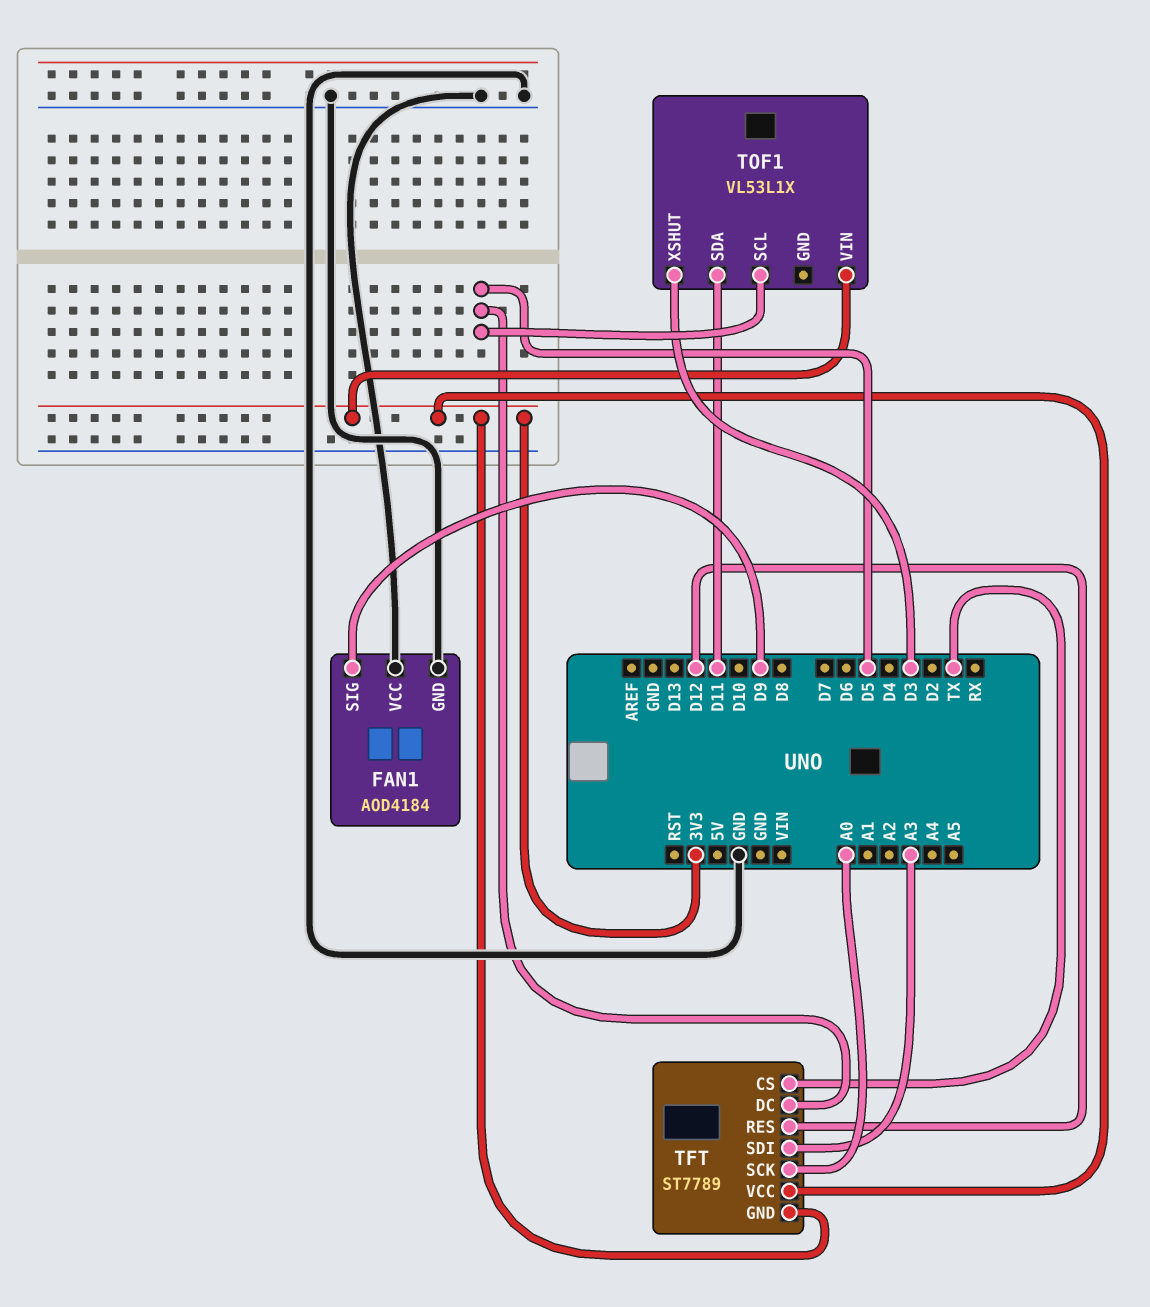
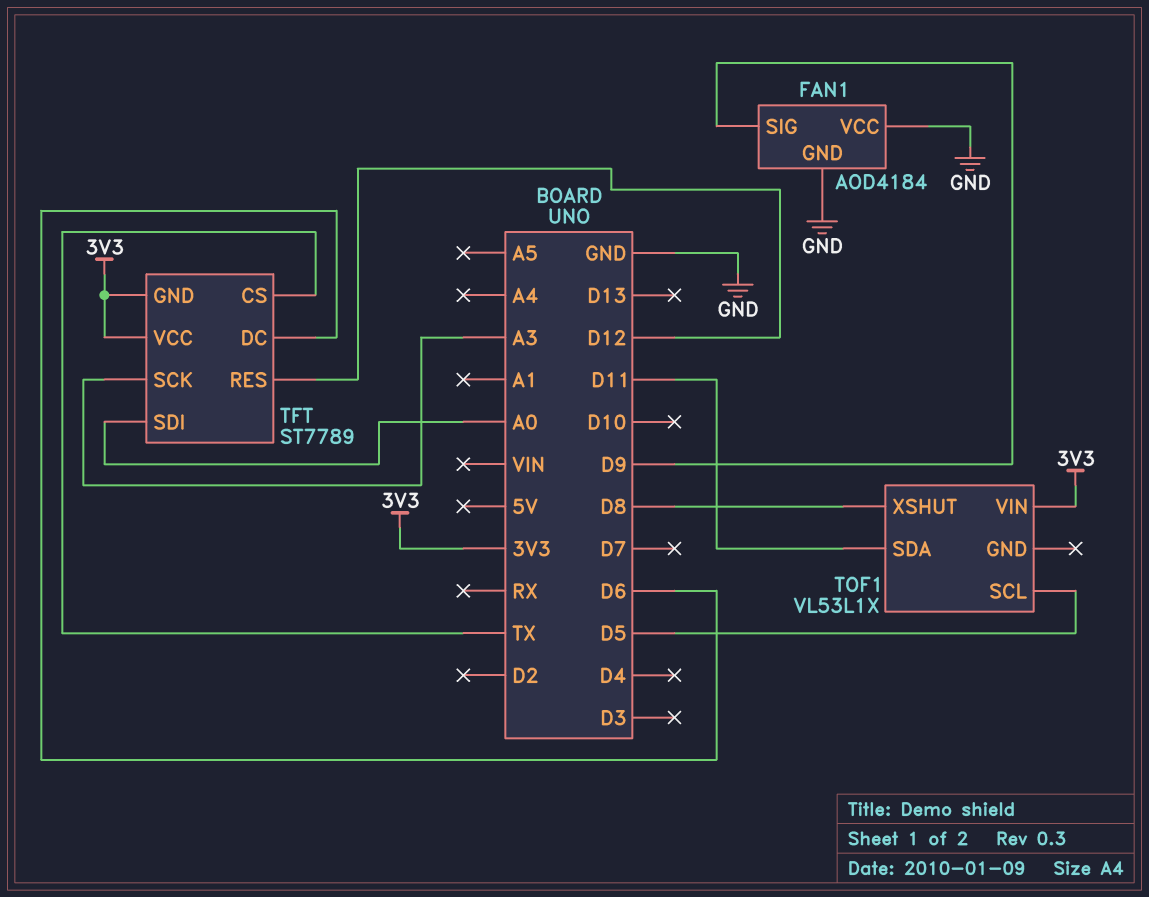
TFT pin DC: D5 -> D6
TFT pin SCK: A0 -> A3
TFT pin SDI: A3 -> A0
TOF1 pin XSHUT: D3 -> D8

